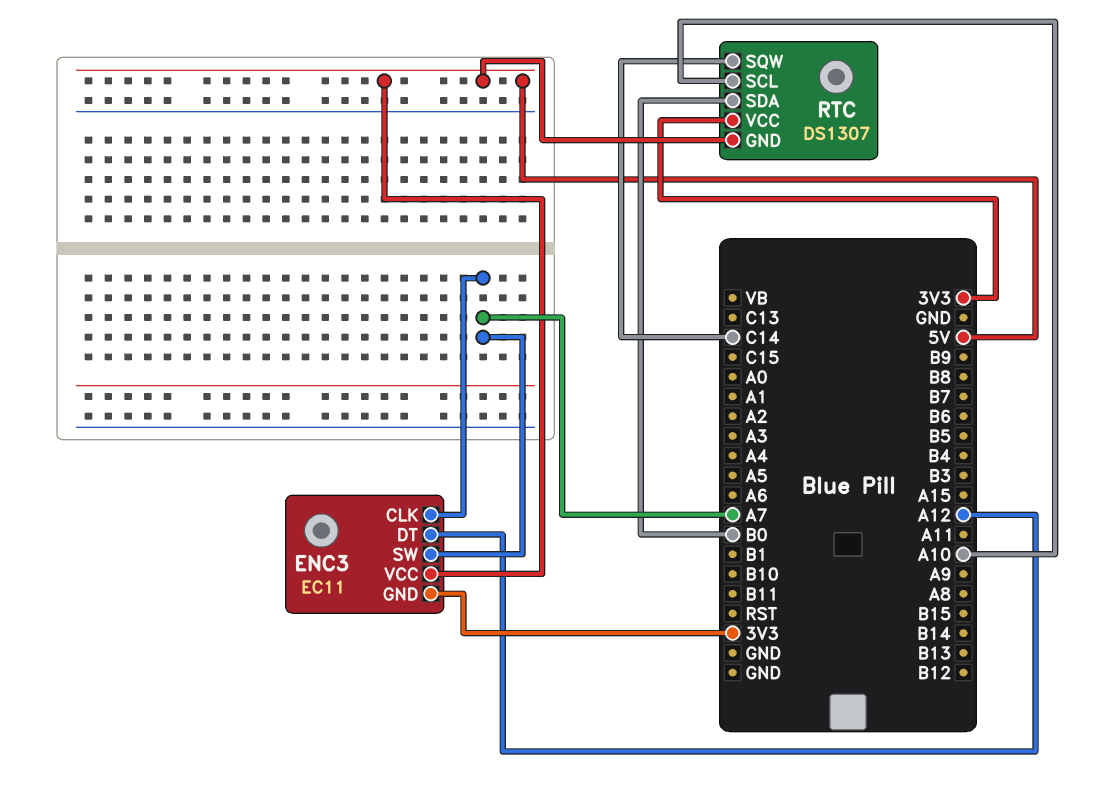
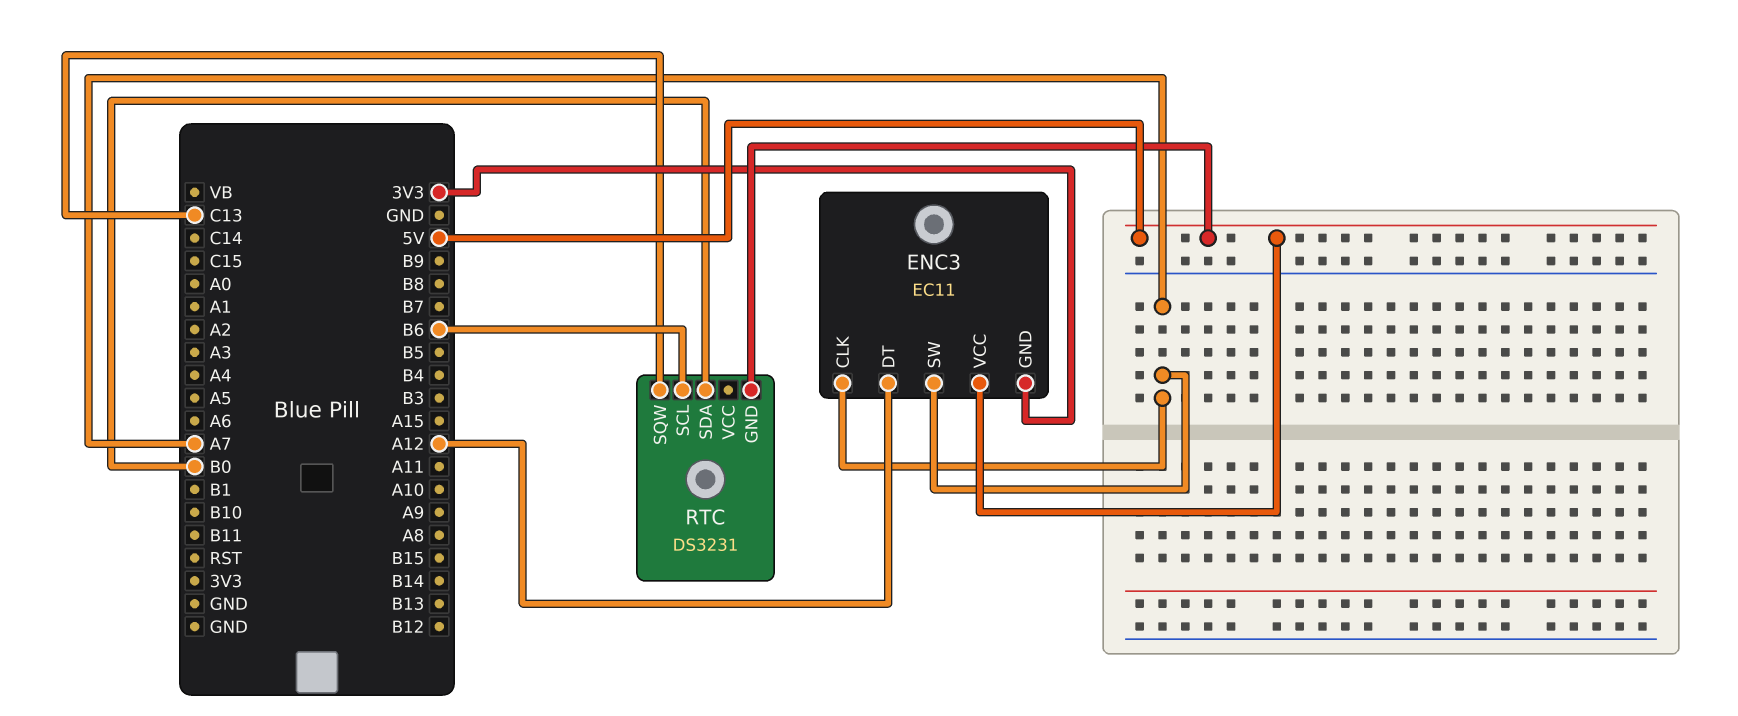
RTC: DS1307 -> DS3231
RTC pin SCL: A10 -> B6
RTC pin SQW: C14 -> C13
RTC pin VCC: 3V3 -> none

